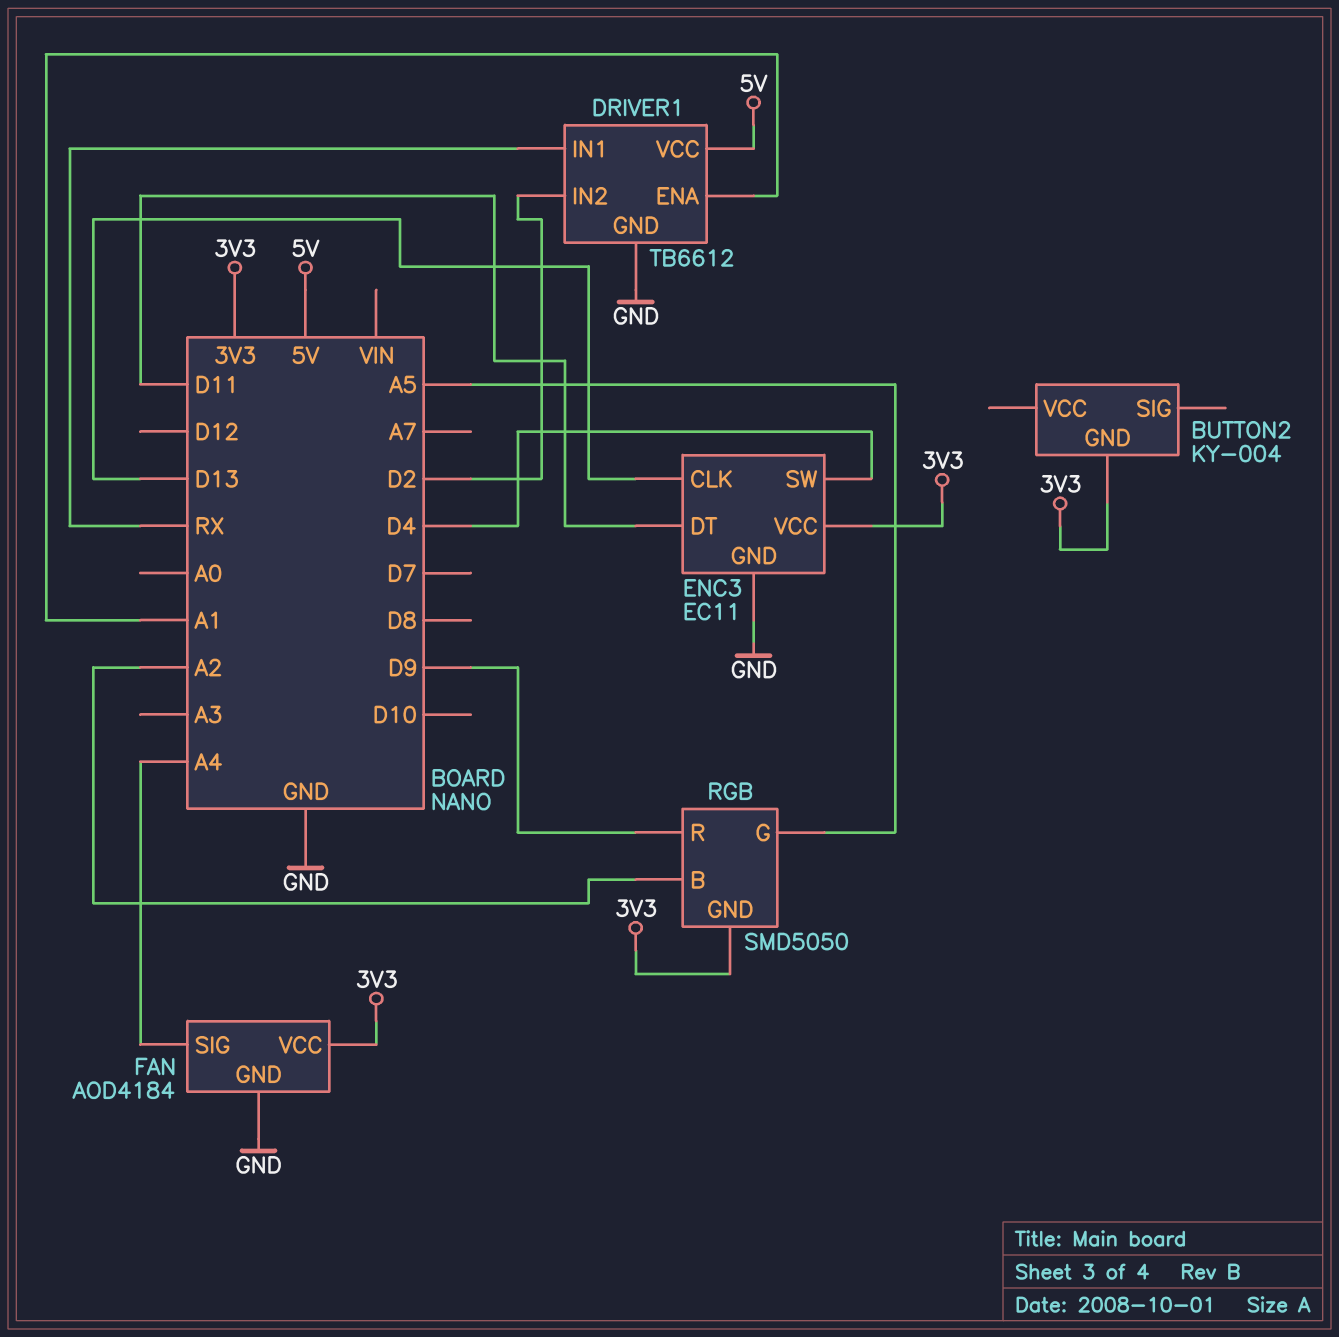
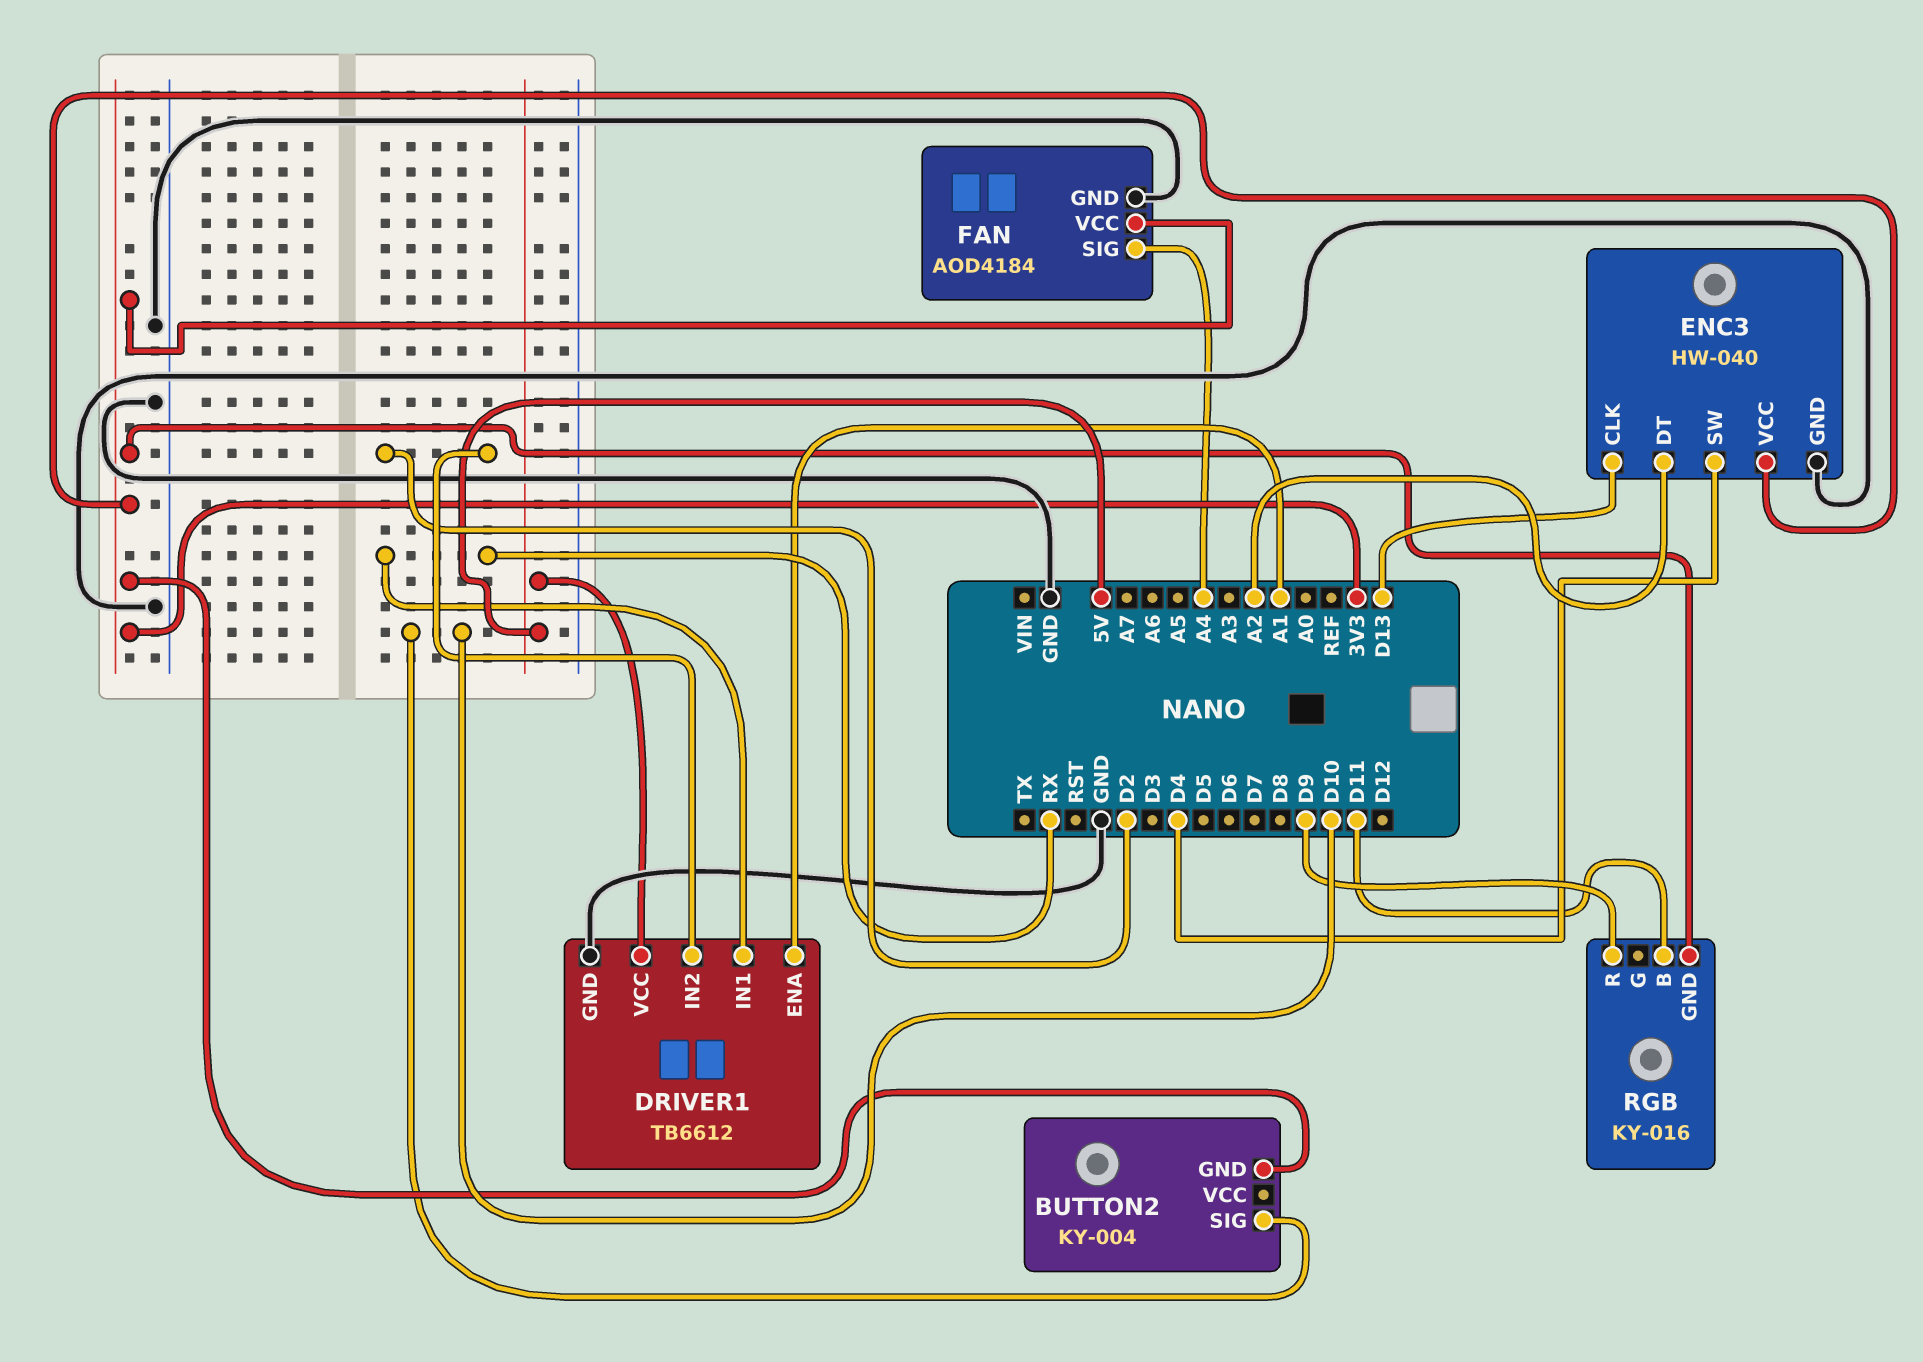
BUTTON2 pin SIG: none -> D10
ENC3: EC11 -> HW-040
ENC3 pin DT: D11 -> A2
RGB: SMD5050 -> KY-016
RGB pin B: A2 -> D11
RGB pin G: A5 -> none

